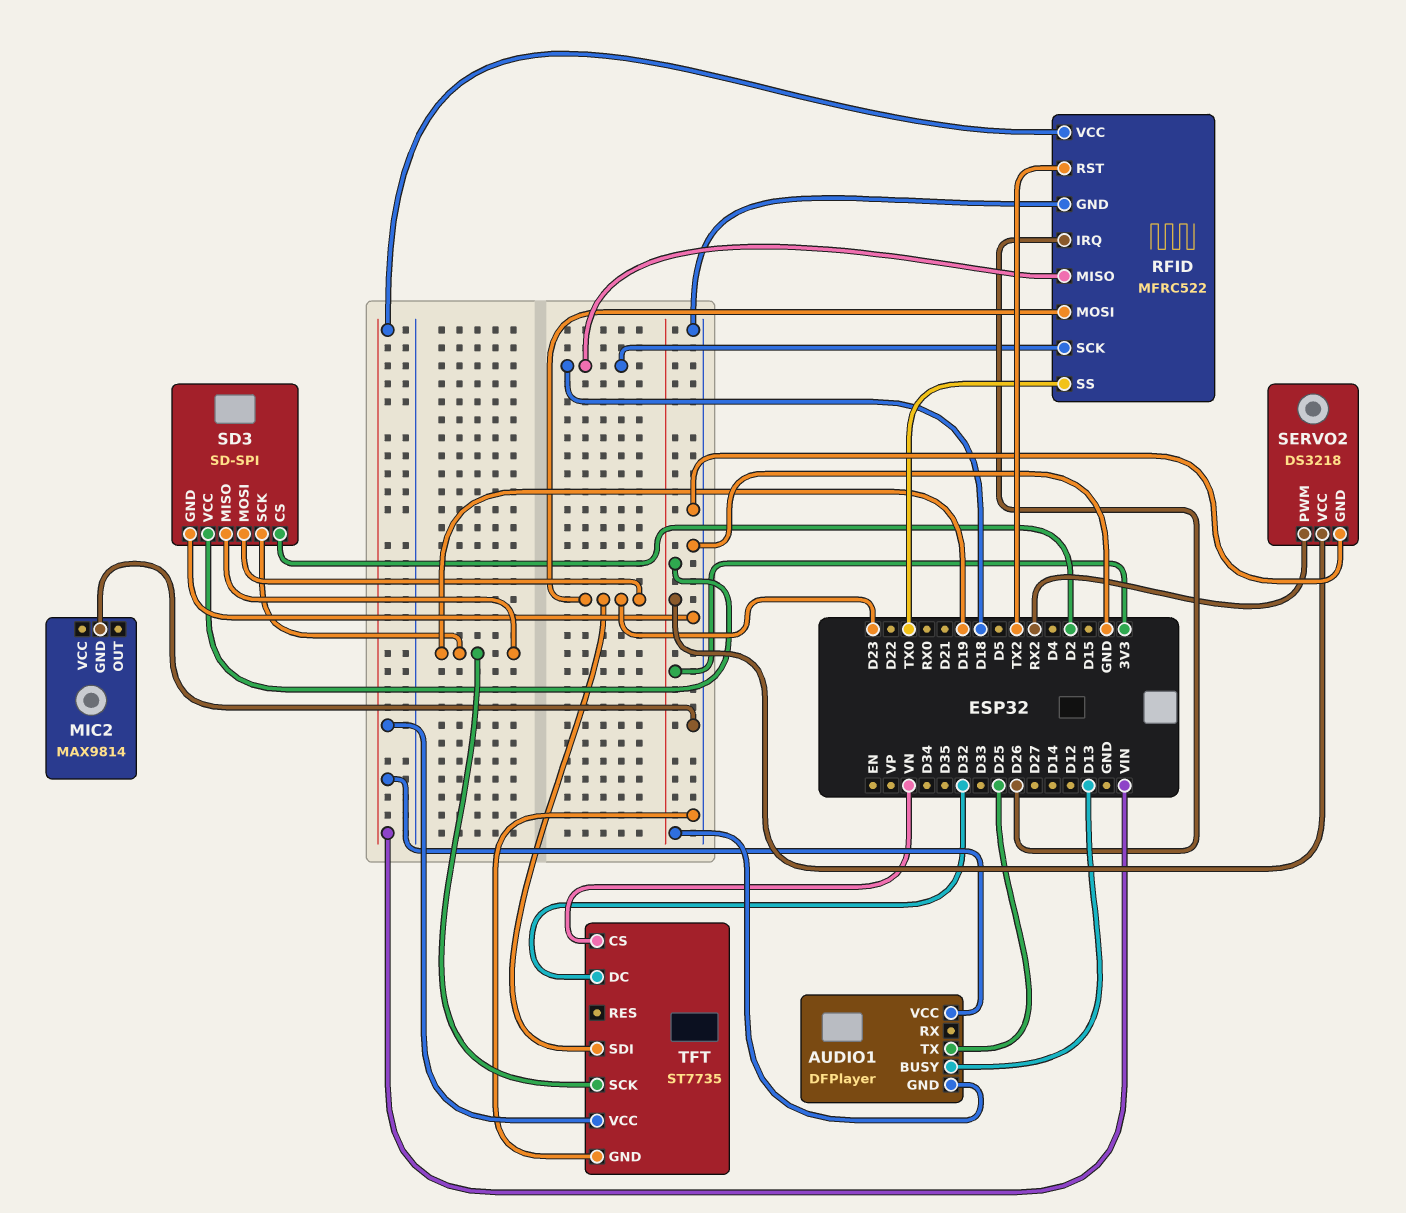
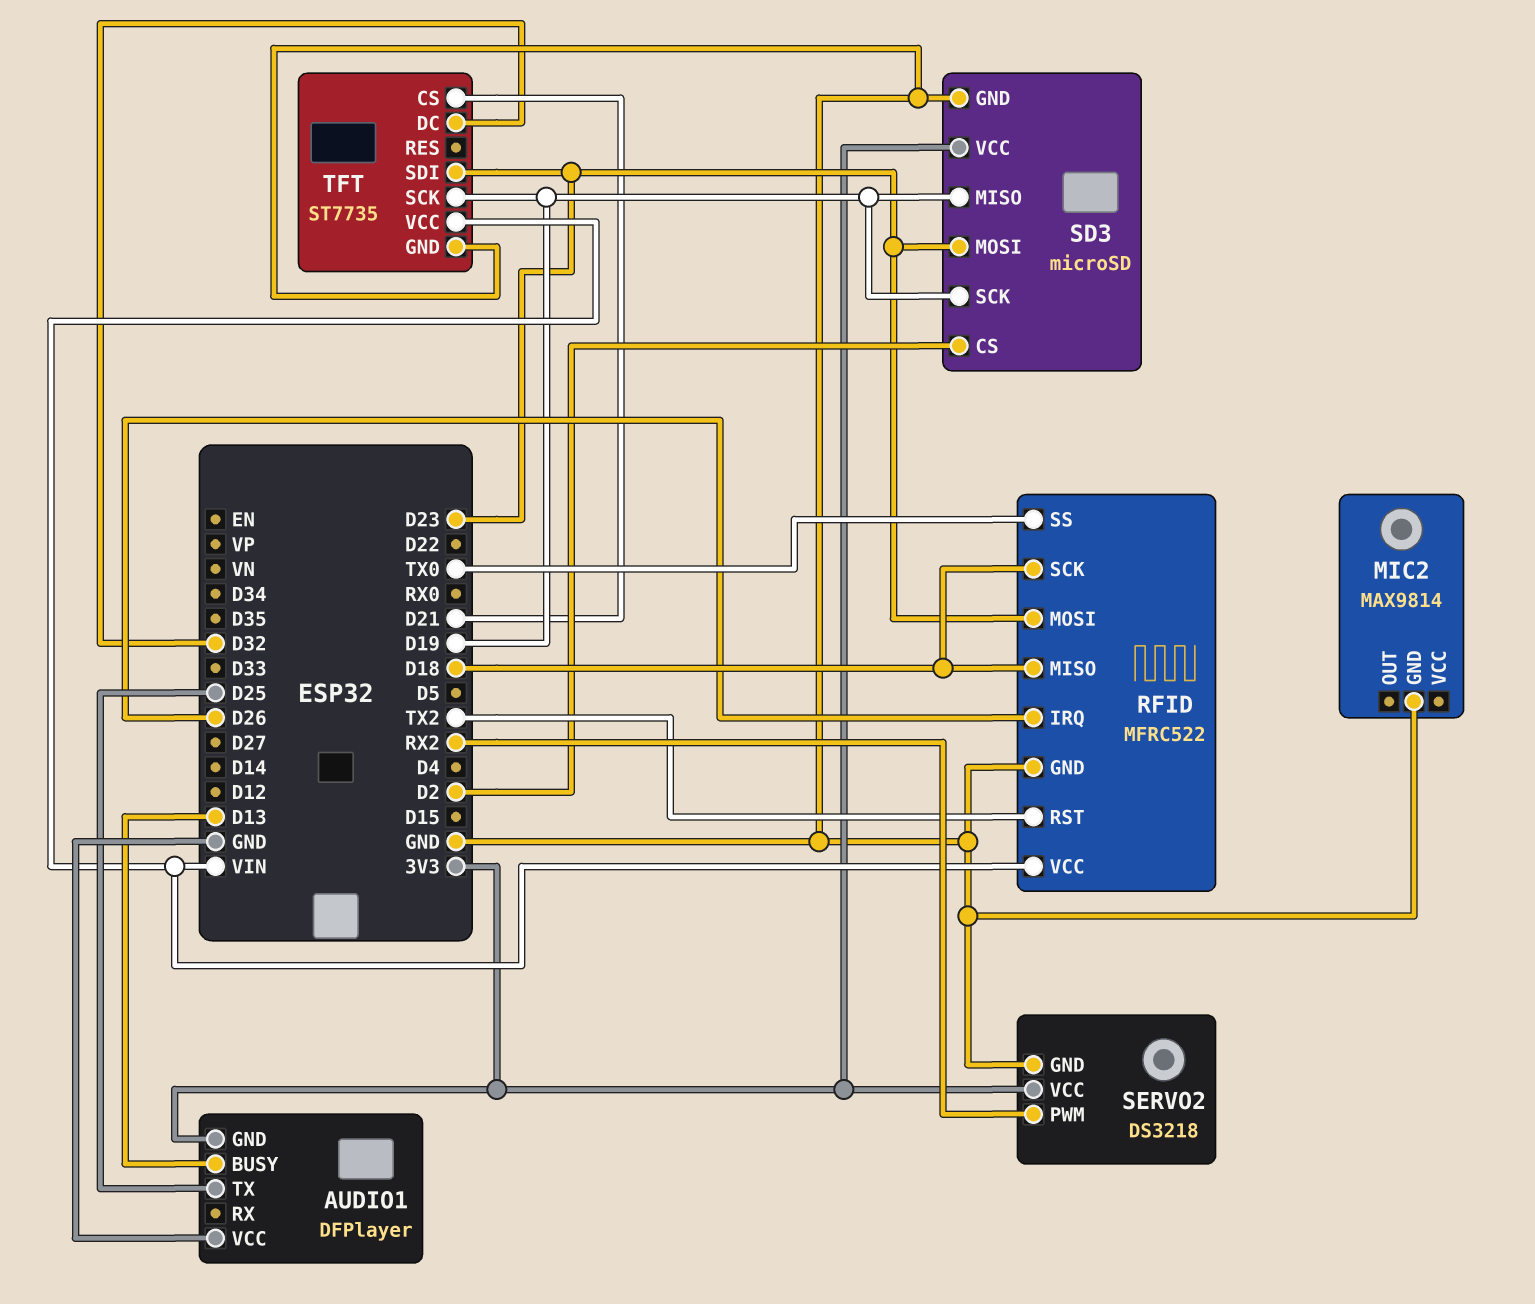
AUDIO1 pin VCC: VIN -> GND
SD3: SD-SPI -> microSD
TFT pin CS: VN -> D21

